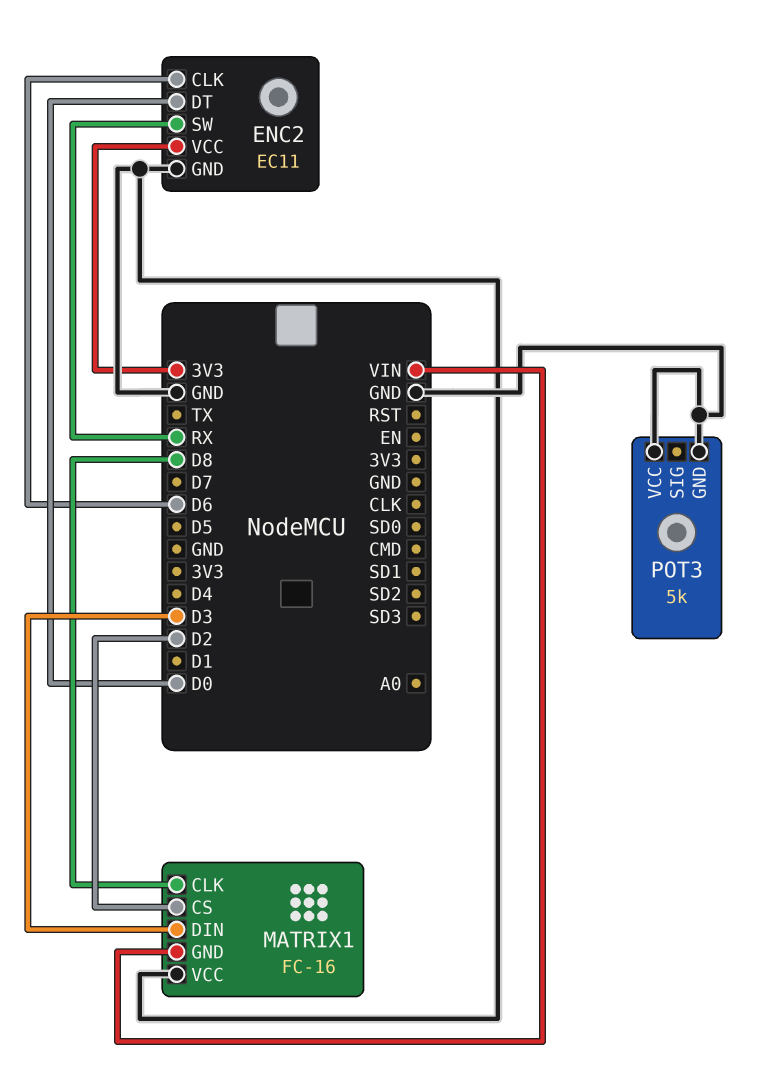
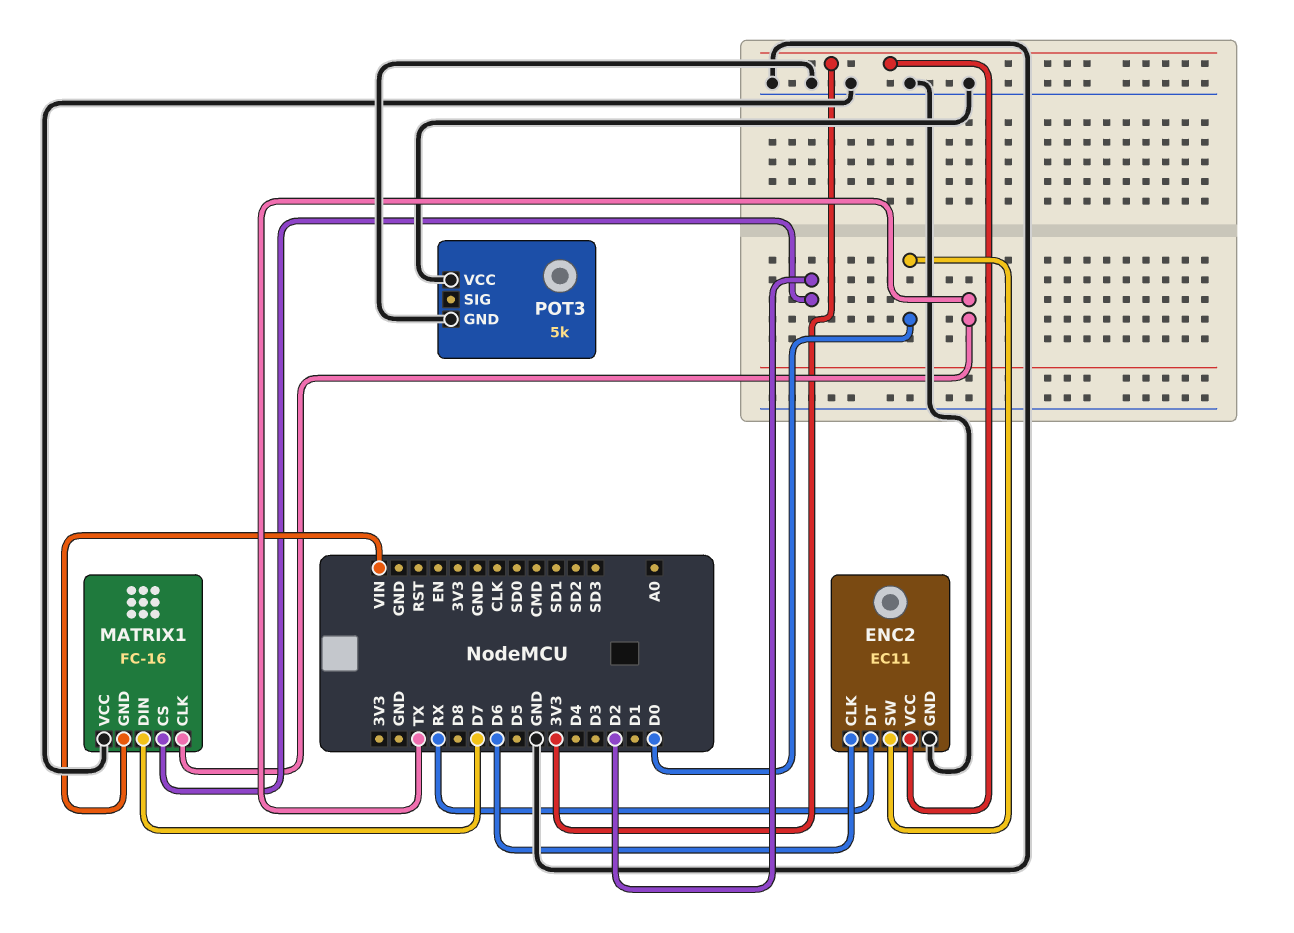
ENC2 pin DT: D0 -> RX
ENC2 pin SW: RX -> D0
MATRIX1 pin CLK: D8 -> TX
MATRIX1 pin DIN: D3 -> D7

